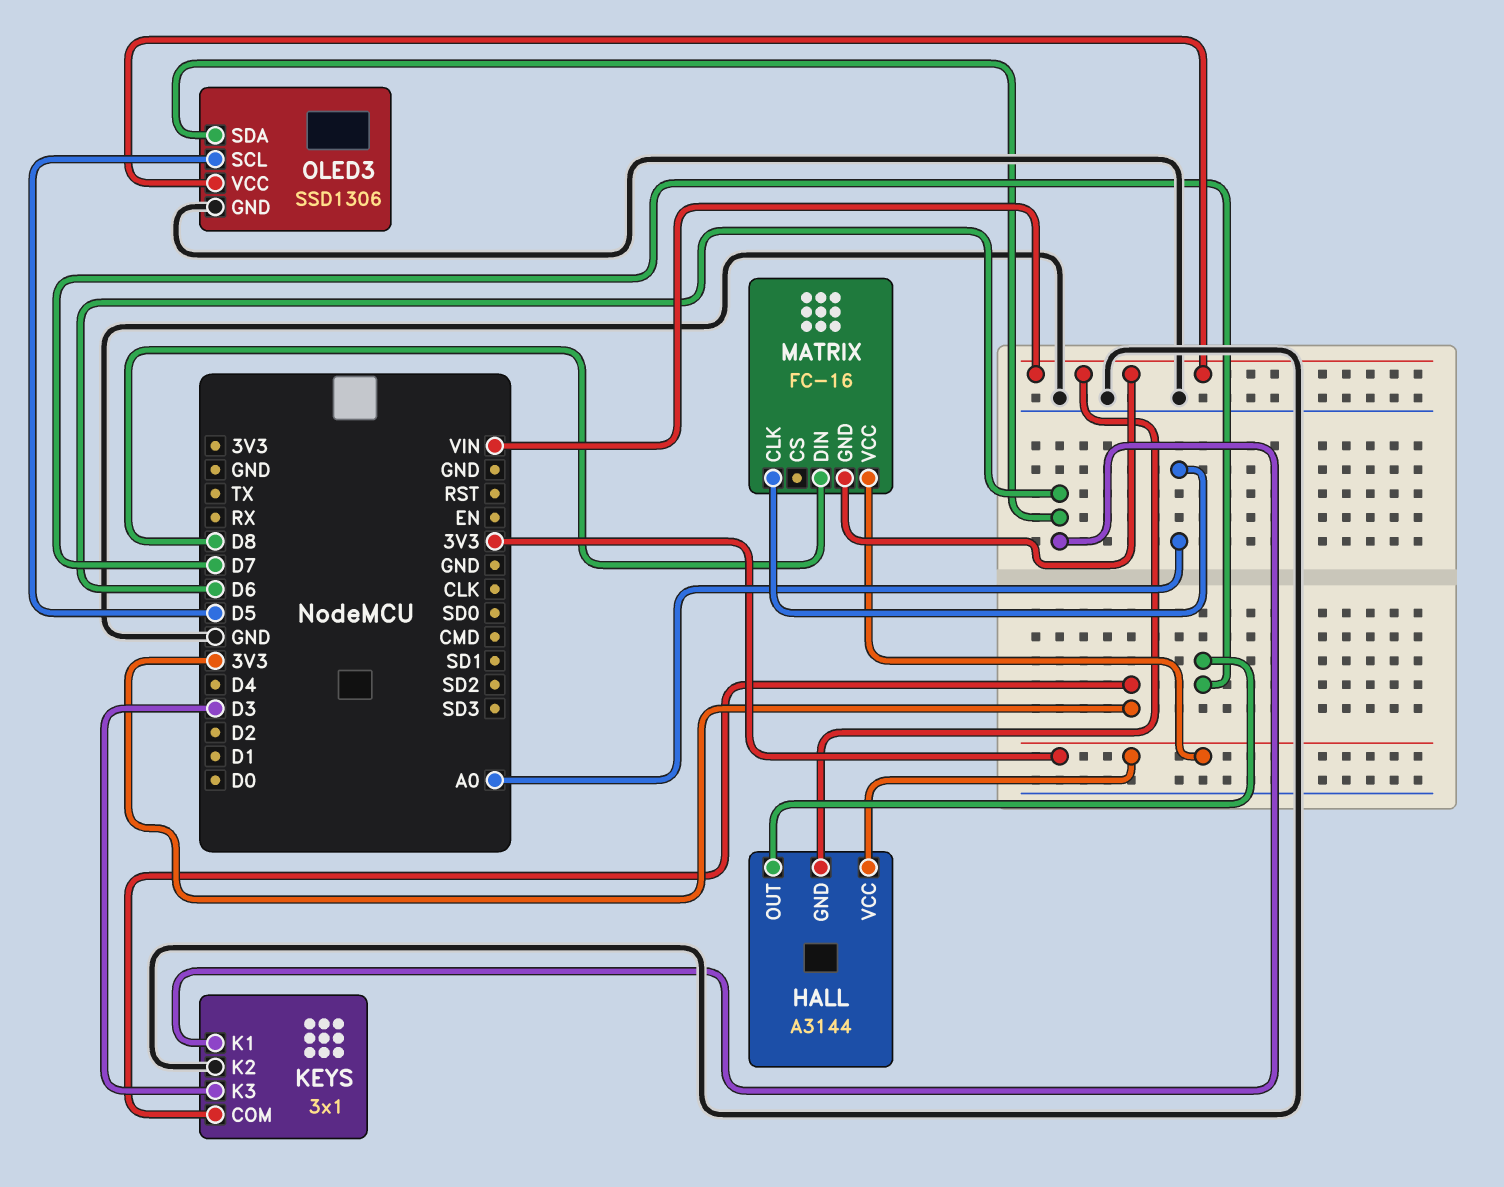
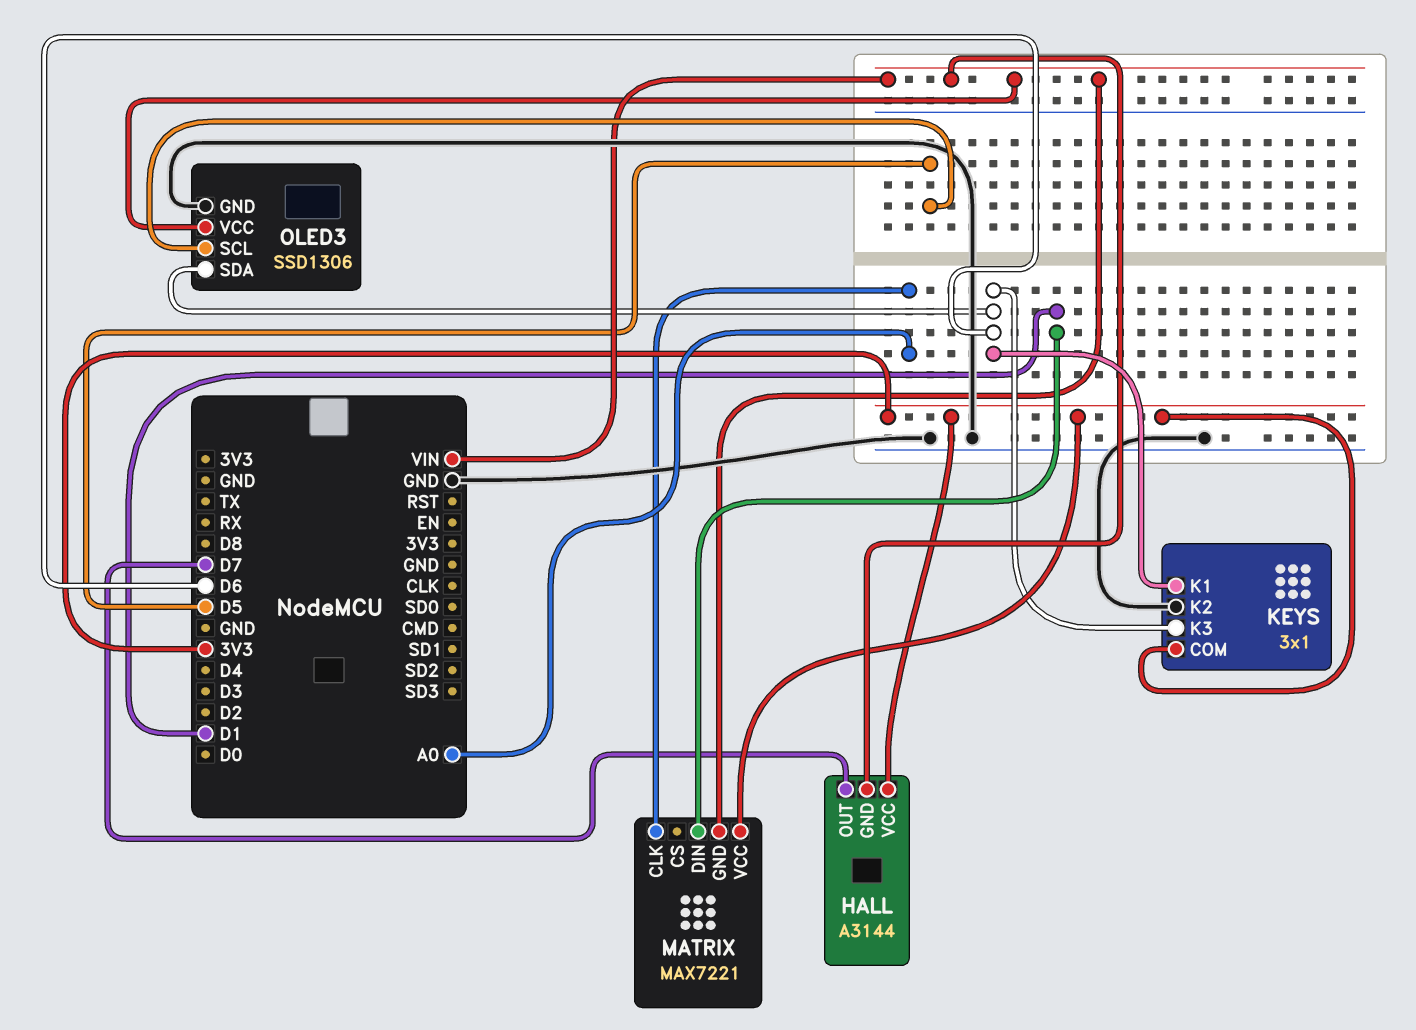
KEYS pin K3: D3 -> D6
MATRIX: FC-16 -> MAX7221
MATRIX pin DIN: D8 -> D1

